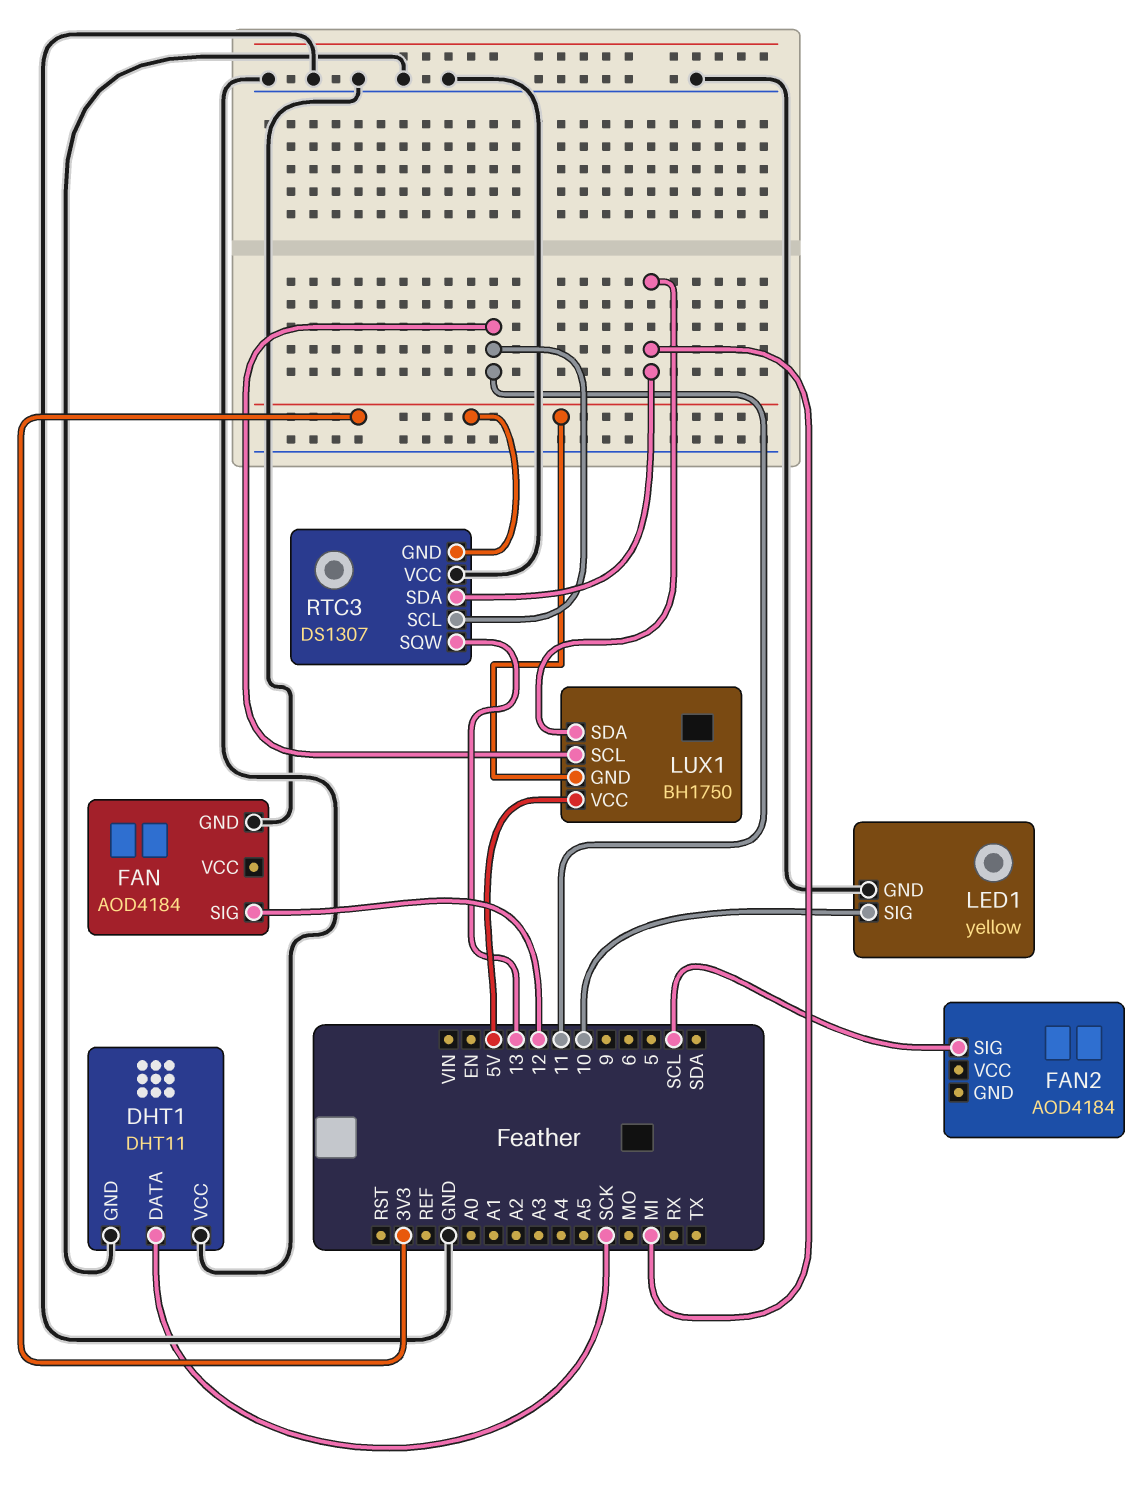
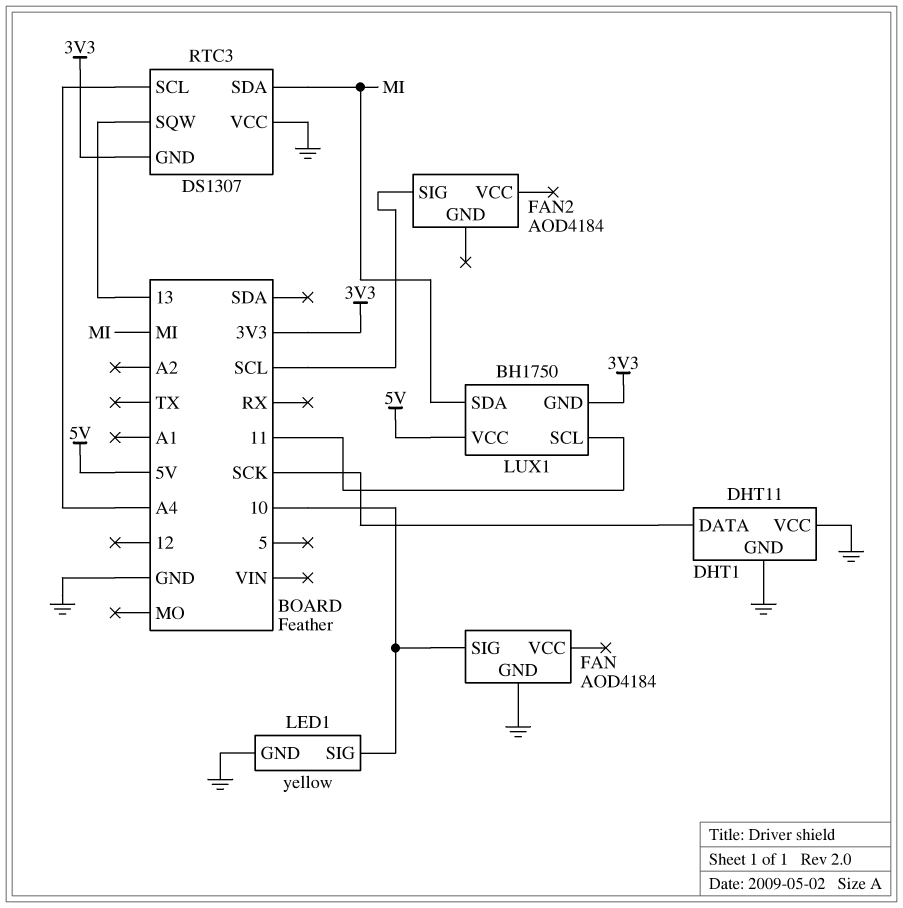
FAN pin SIG: 12 -> 10
RTC3 pin SCL: 11 -> A4

